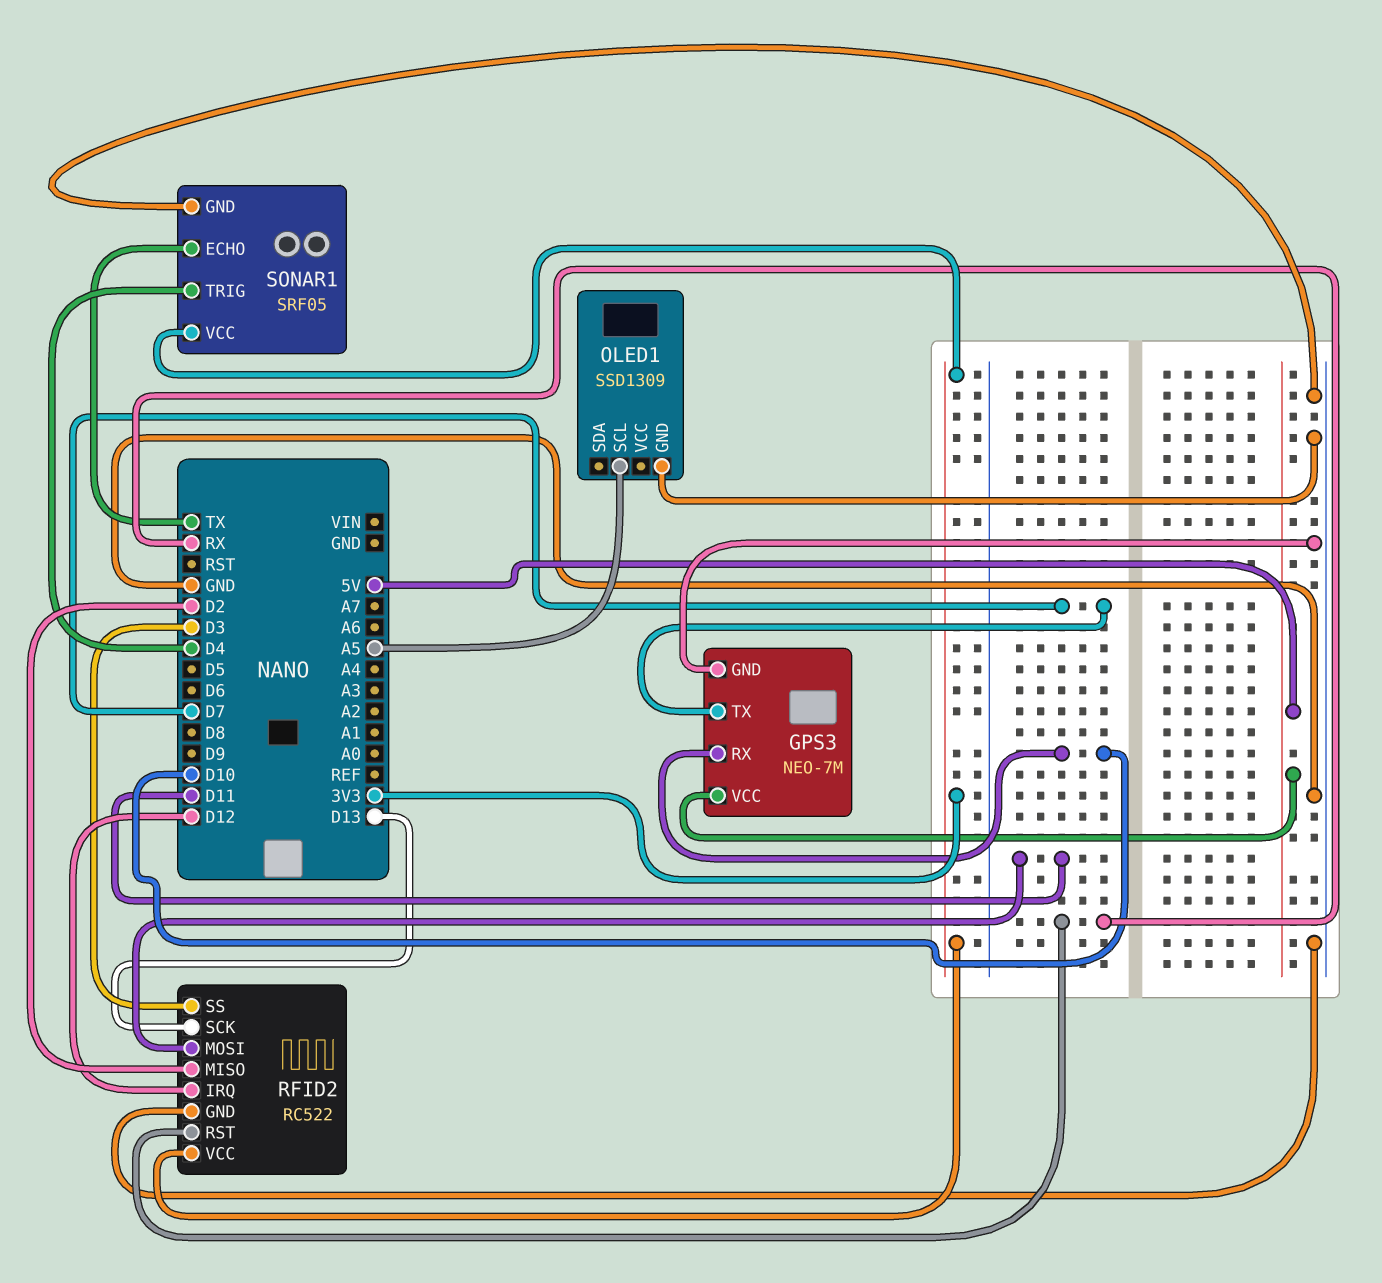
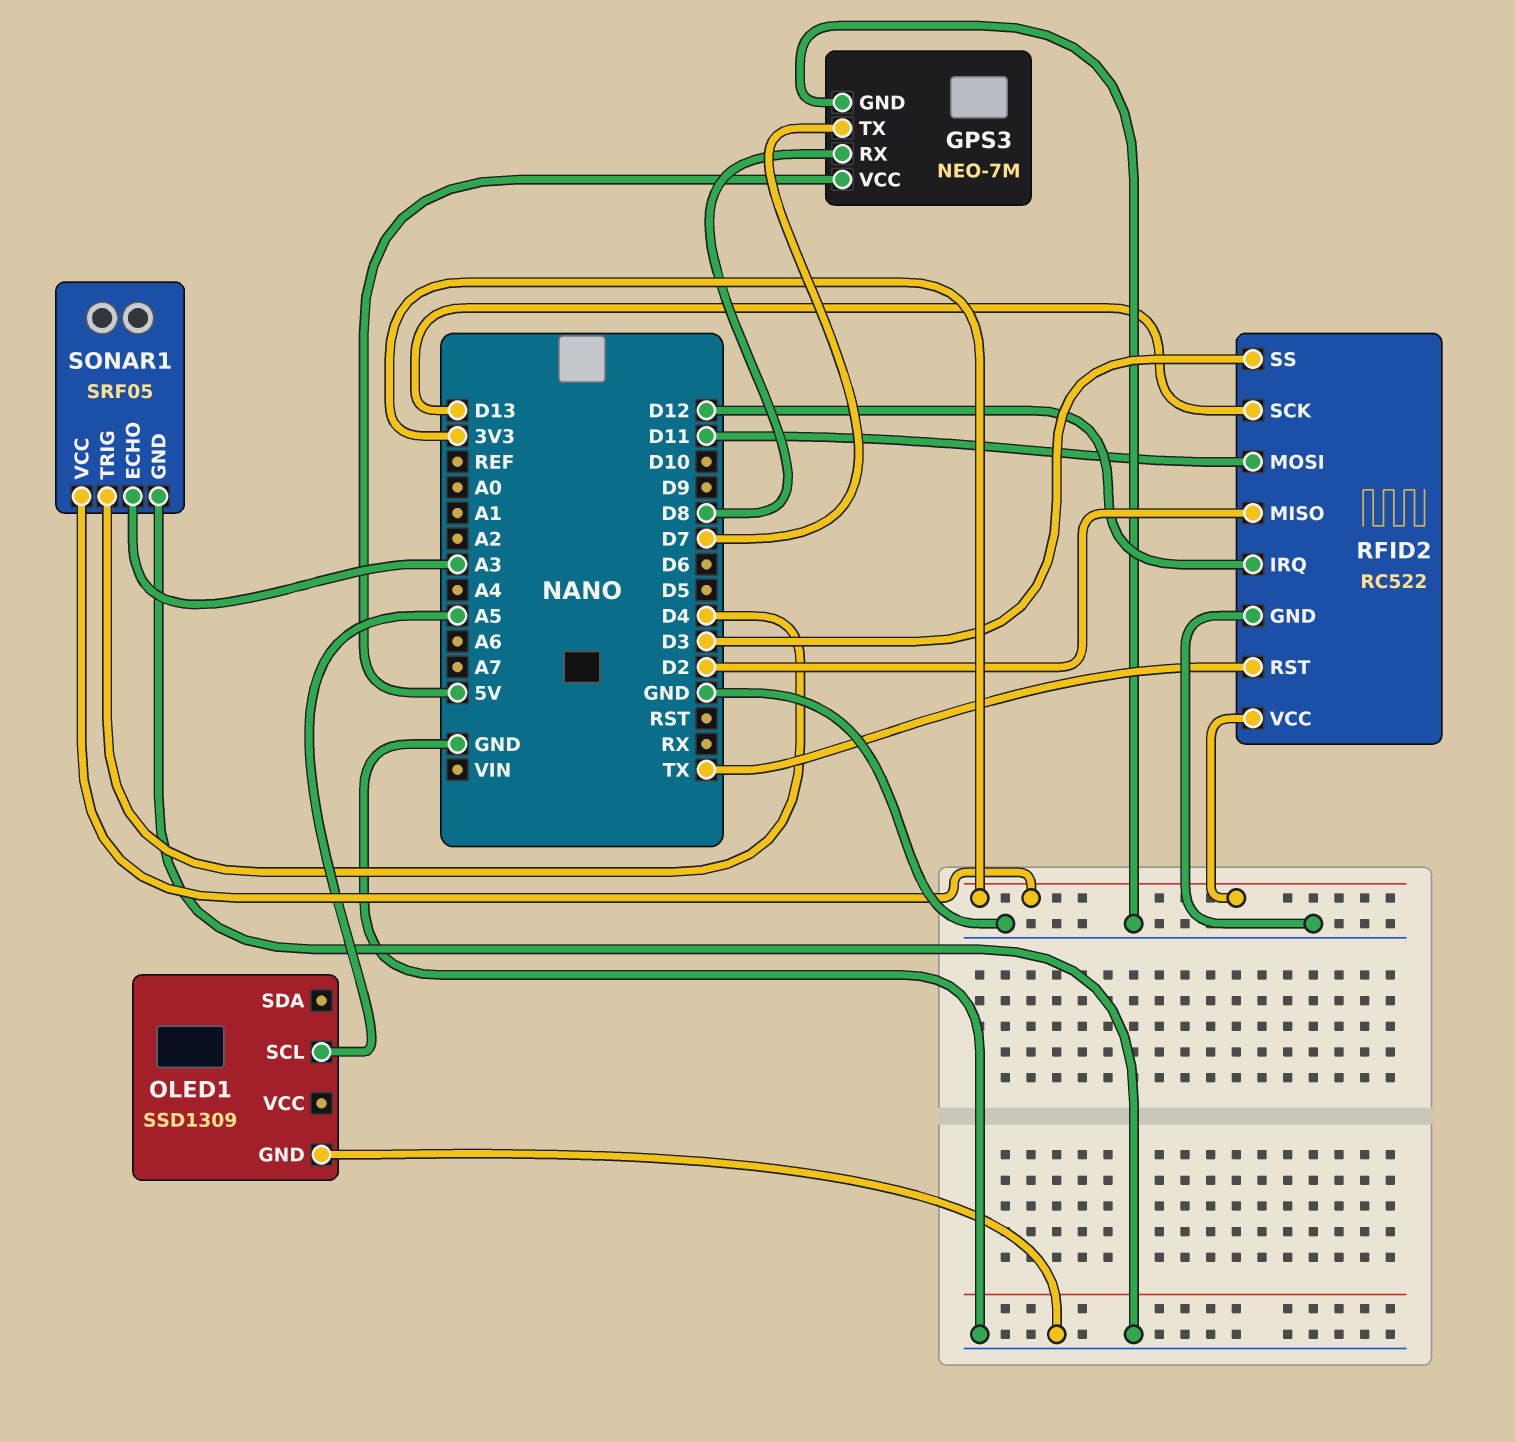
GPS3 pin RX: D10 -> D8
RFID2 pin RST: RX -> TX
SONAR1 pin ECHO: TX -> A3

